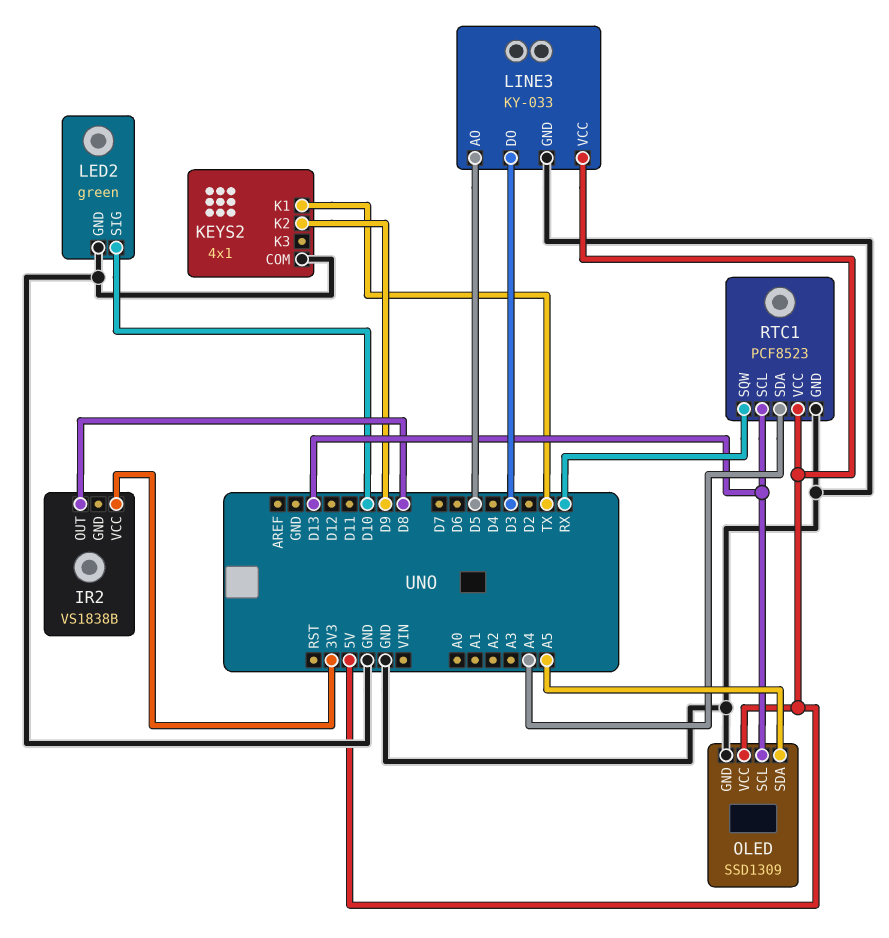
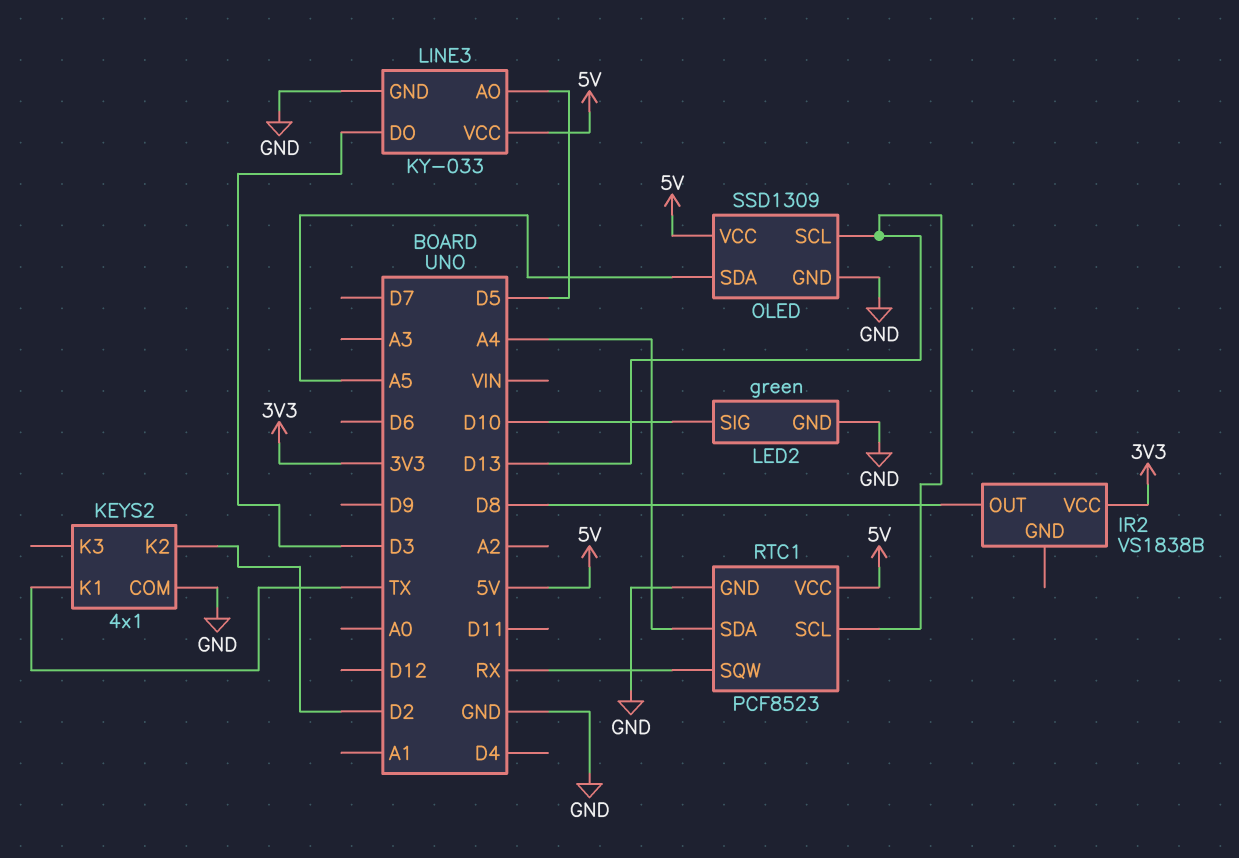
KEYS2 pin K2: D9 -> D2

